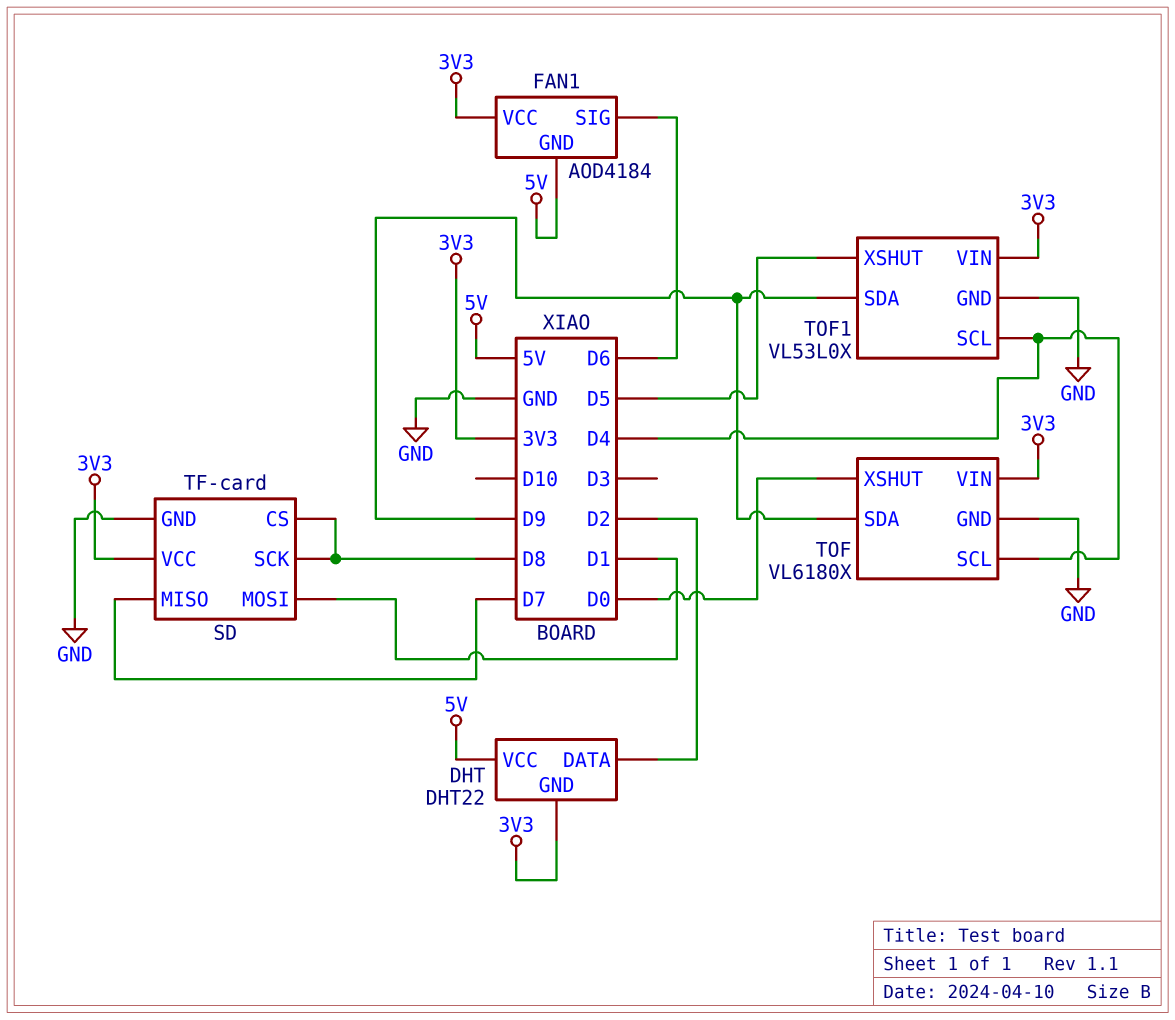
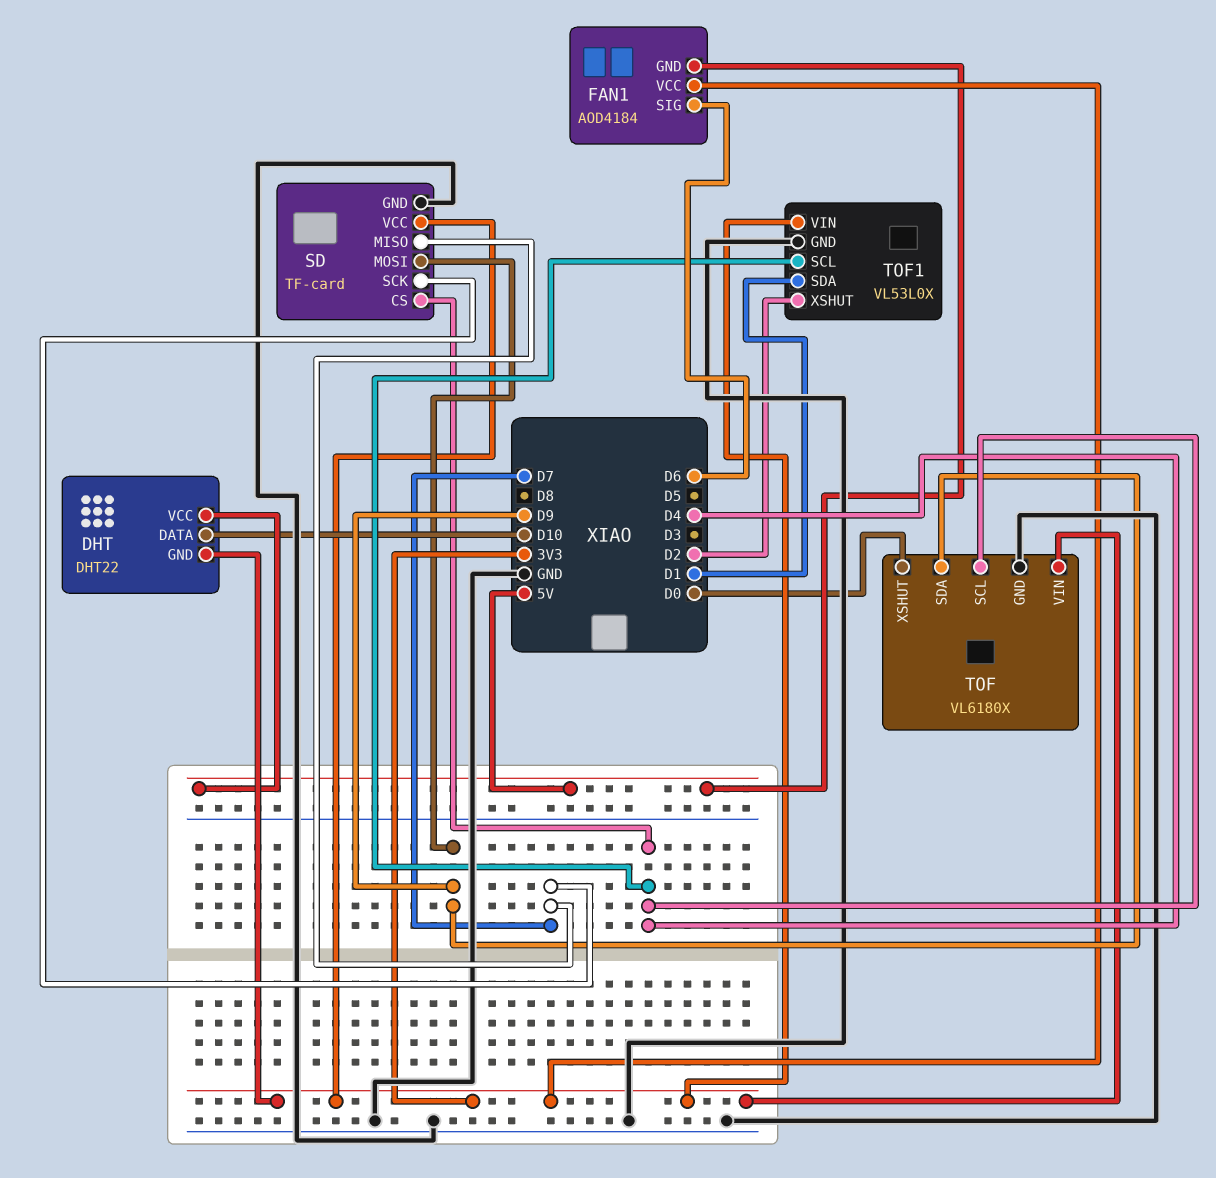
DHT pin DATA: D2 -> D10
SD pin CS: D8 -> D4
SD pin MOSI: D1 -> D9
SD pin SCK: D8 -> D7
TOF1 pin SDA: D9 -> D1
TOF1 pin XSHUT: D5 -> D2

